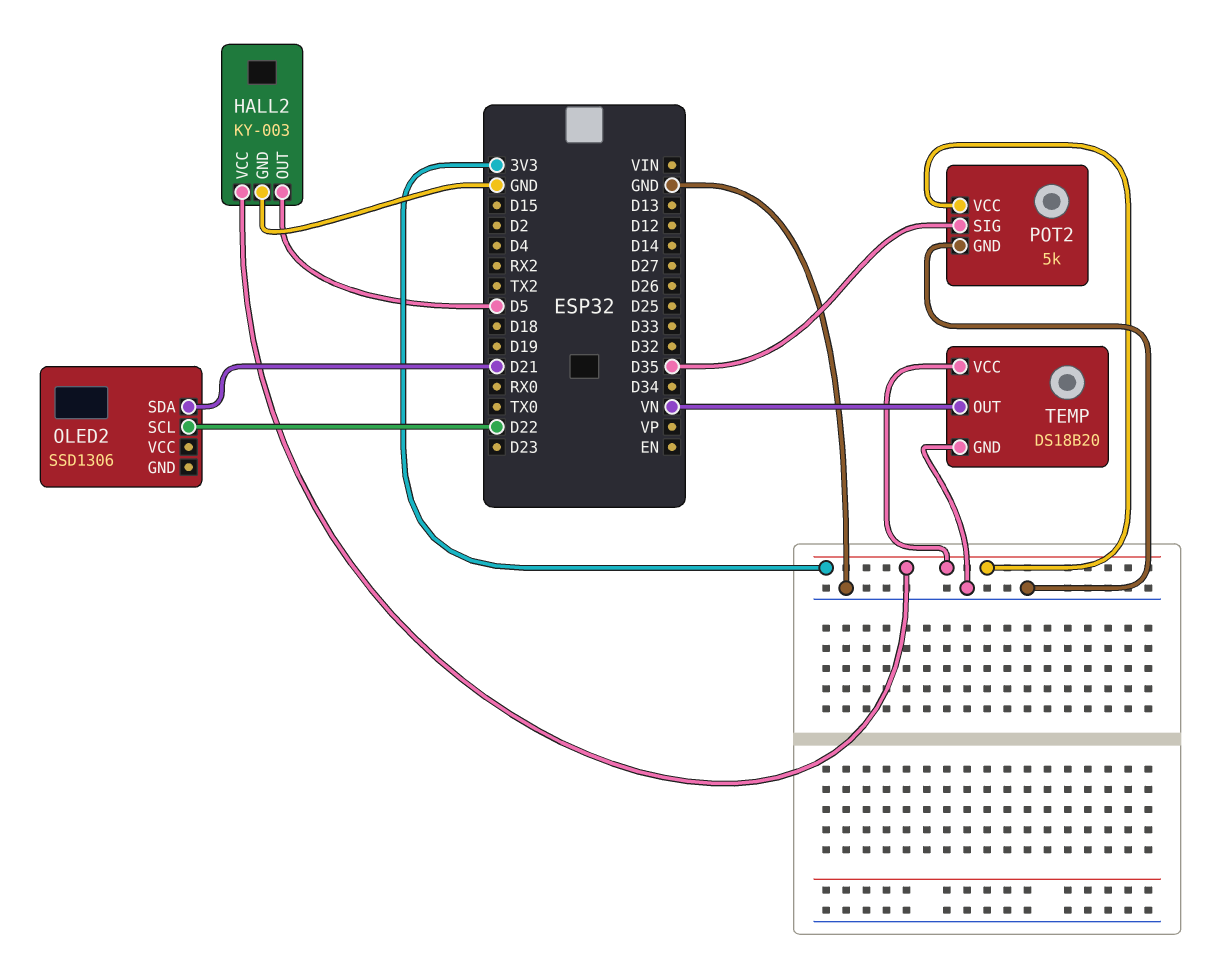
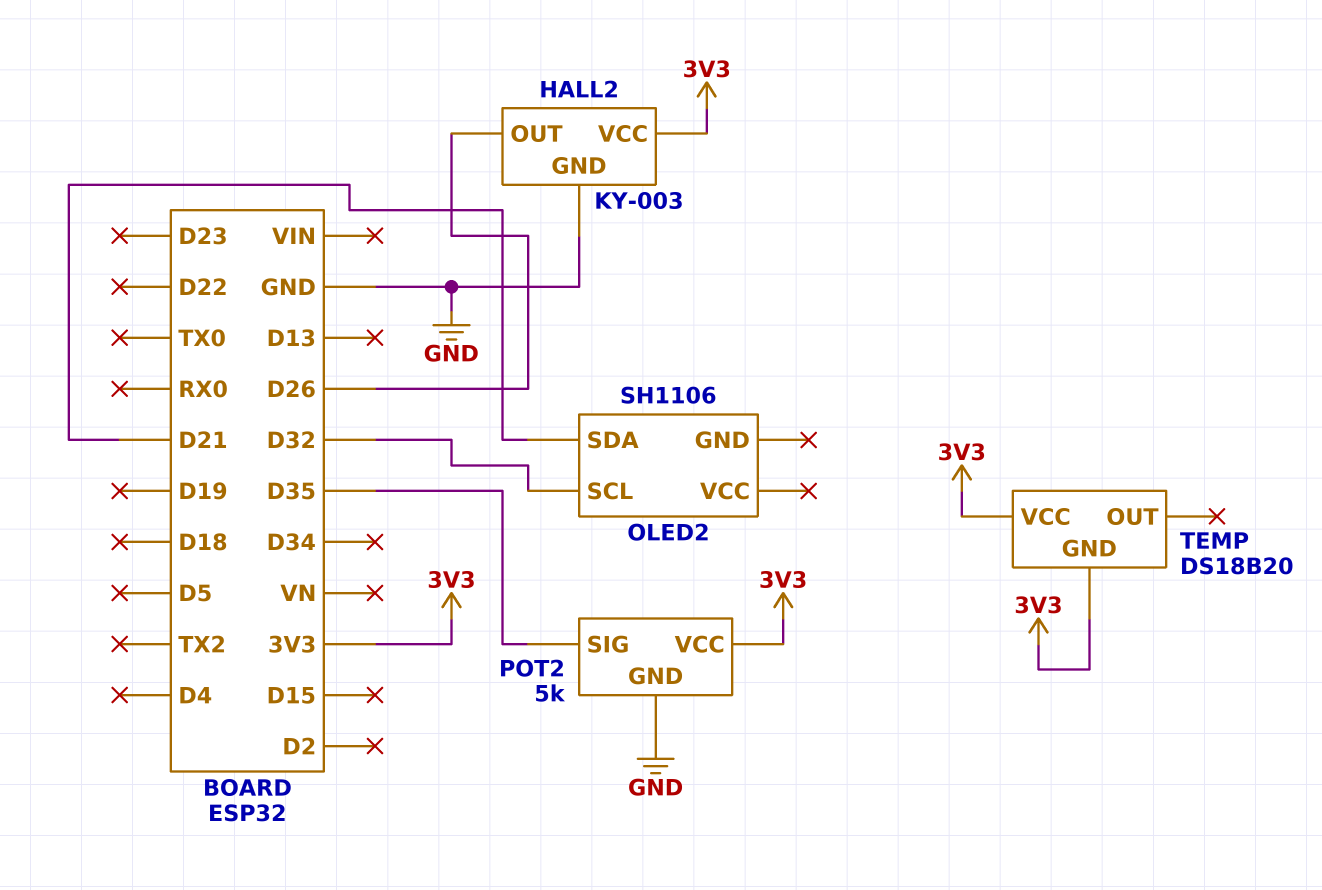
HALL2 pin OUT: D5 -> D26
OLED2: SSD1306 -> SH1106
OLED2 pin SCL: D22 -> D32
TEMP pin GND: GND -> 3V3
TEMP pin OUT: VN -> none

